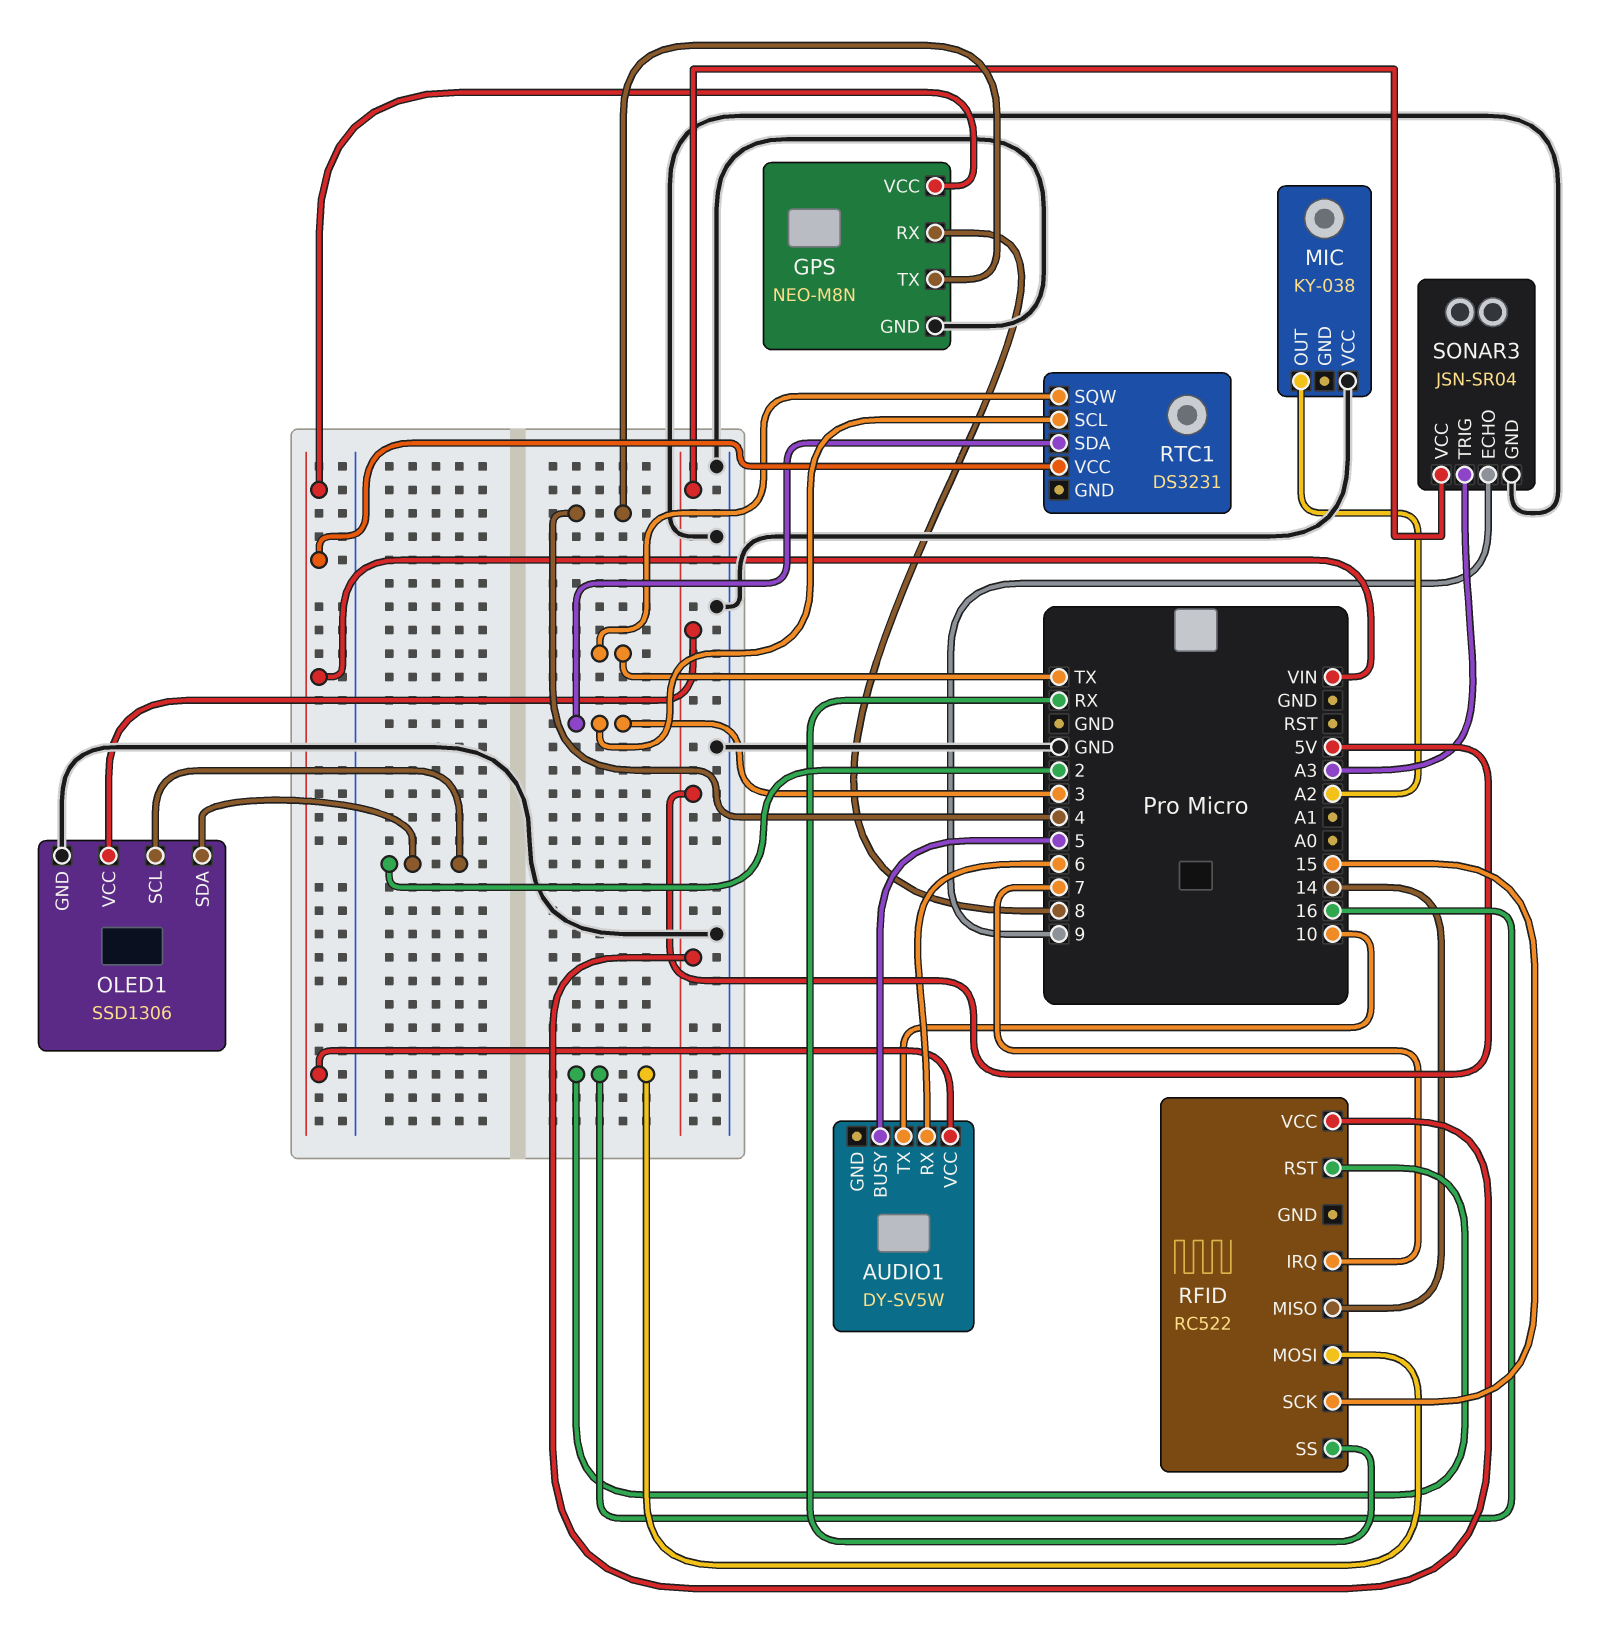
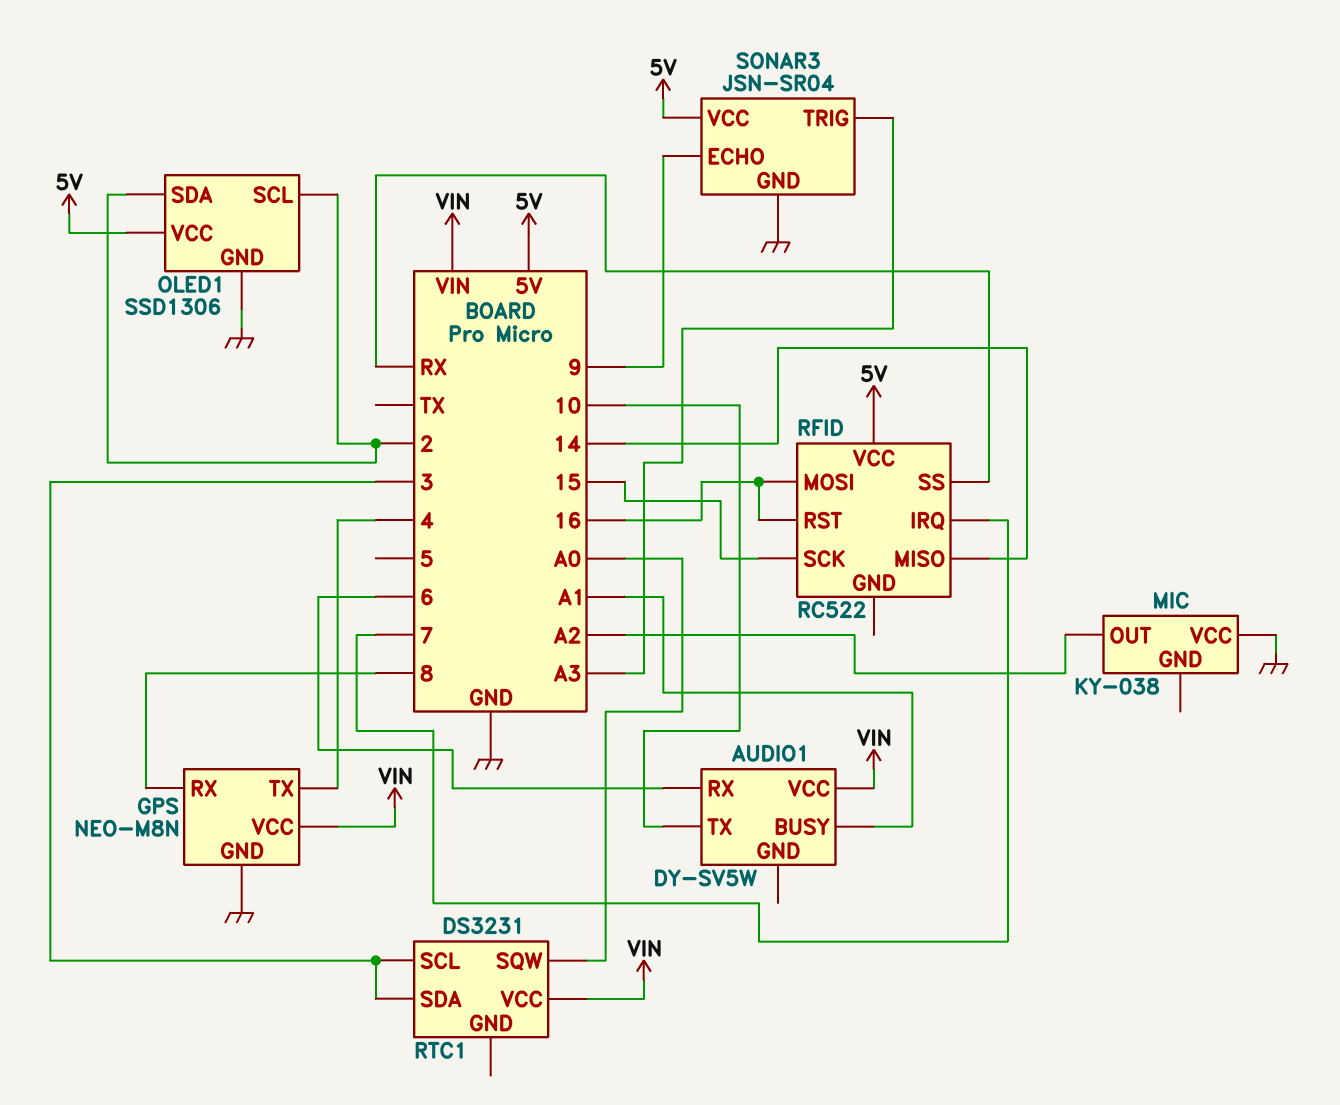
AUDIO1 pin BUSY: 5 -> A1
RTC1 pin SQW: TX -> A0

